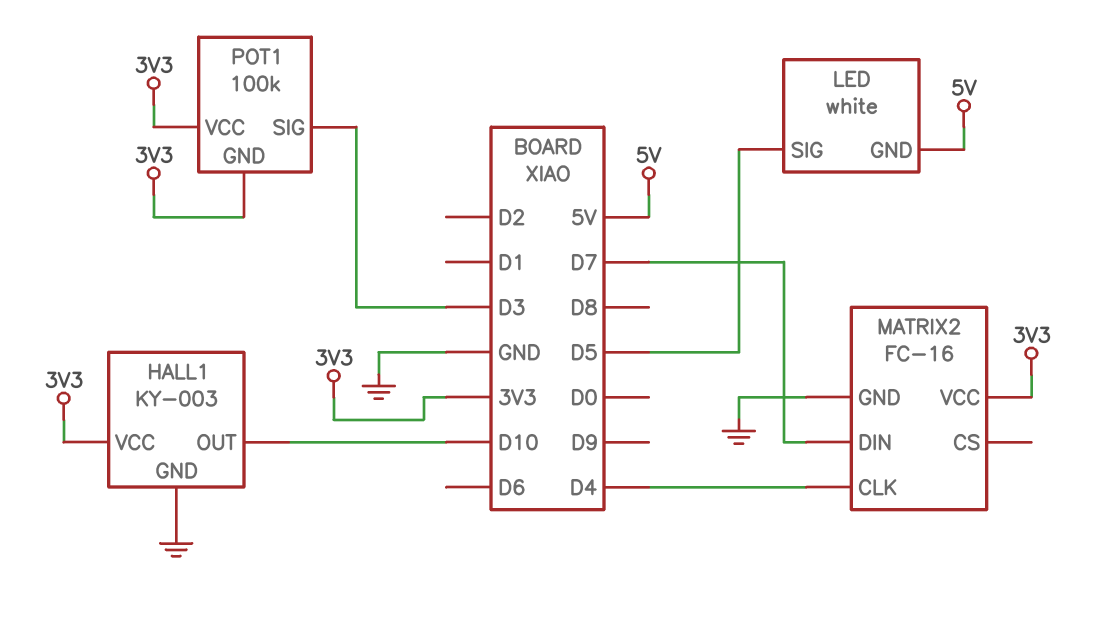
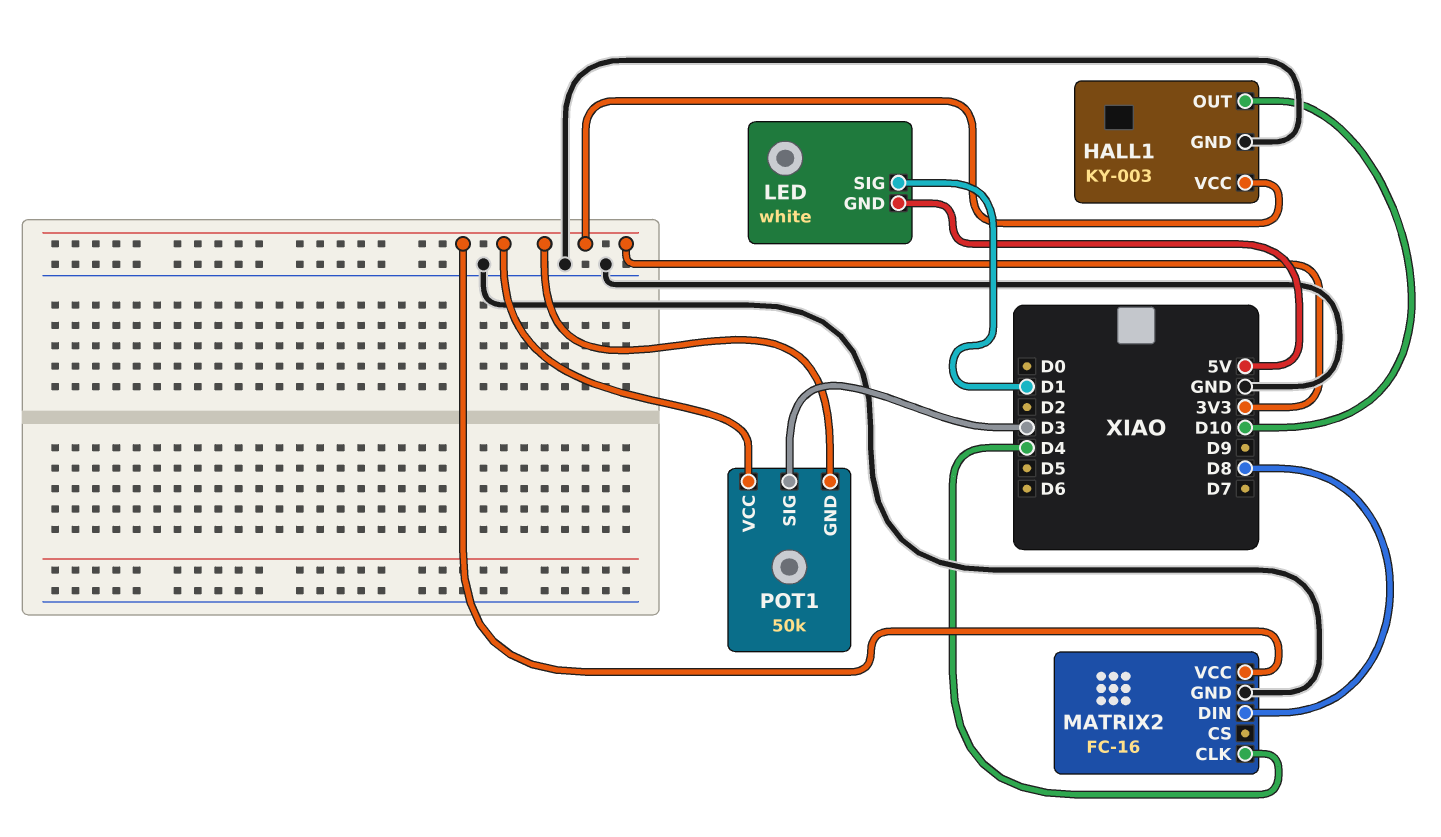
LED pin SIG: D5 -> D1
MATRIX2 pin DIN: D7 -> D8
POT1: 100k -> 50k

